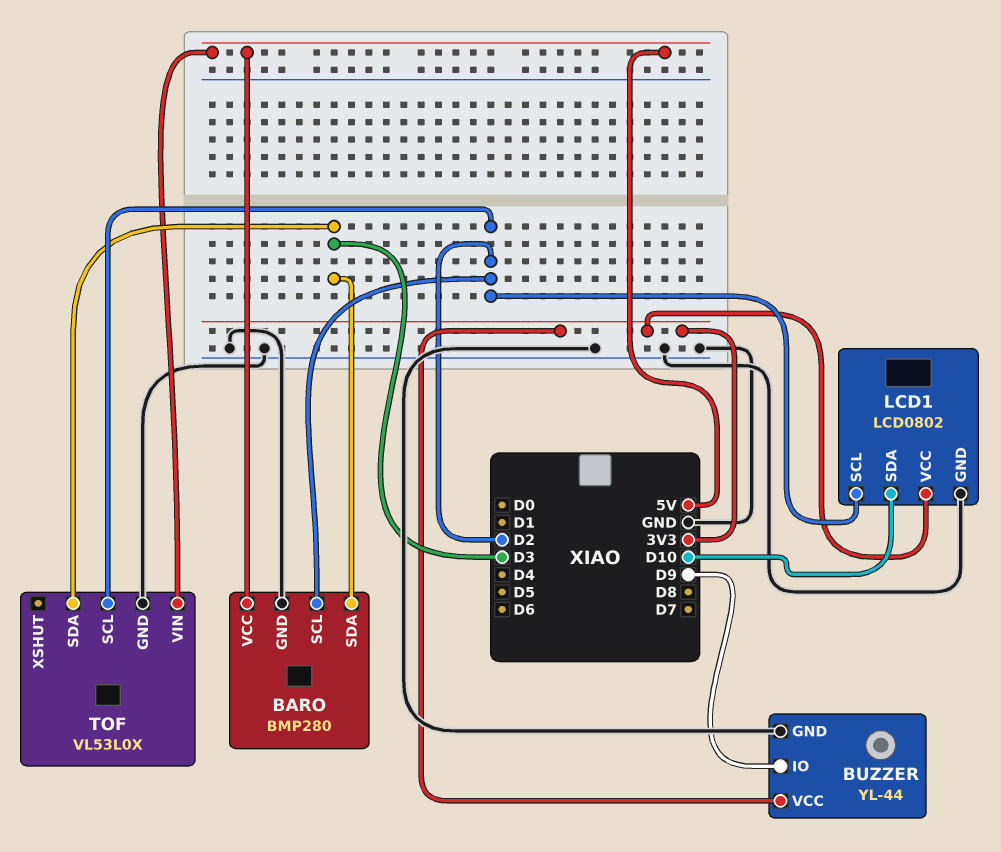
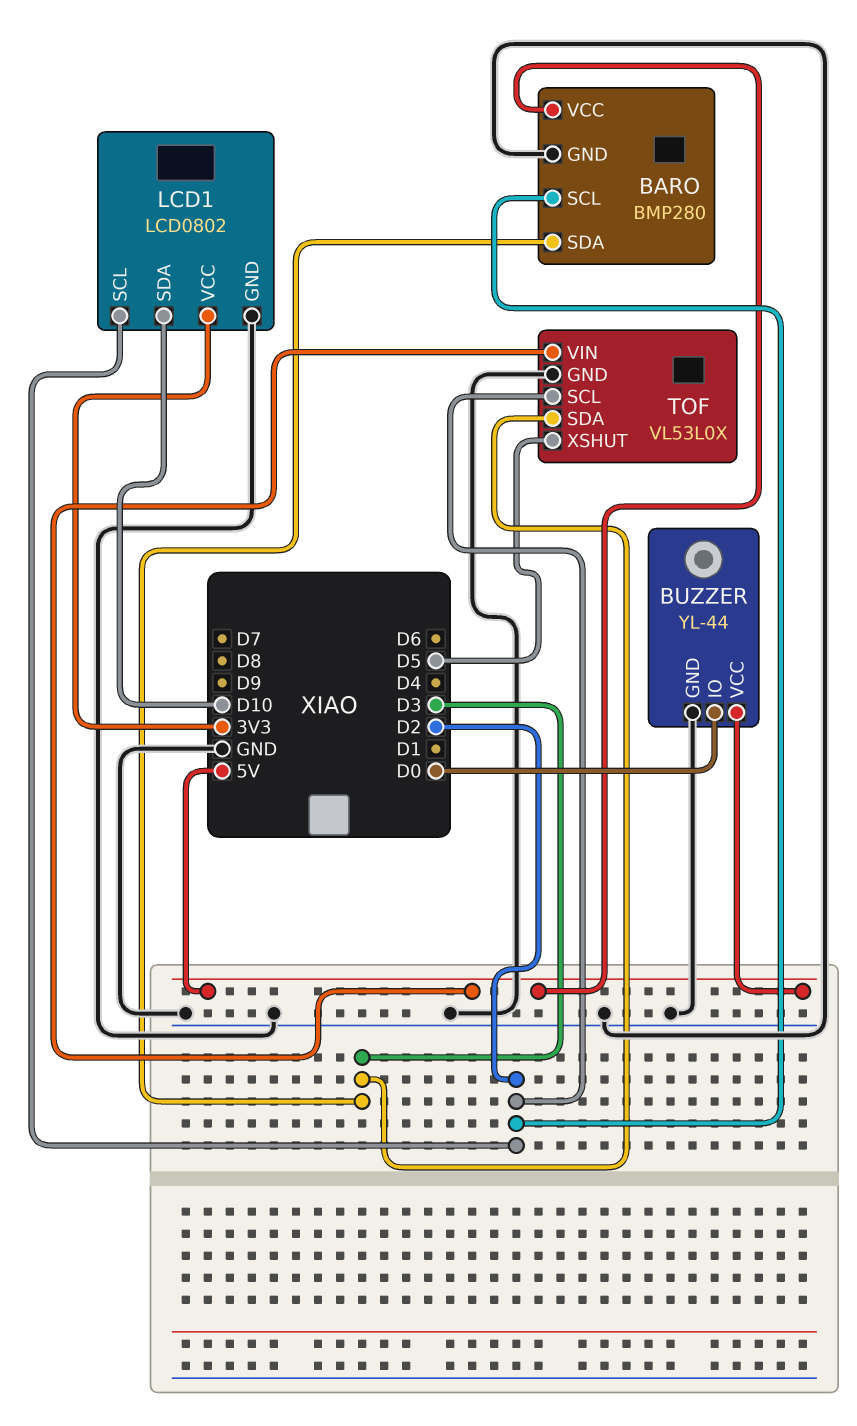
BUZZER pin IO: D9 -> D0
BUZZER pin VCC: 3V3 -> 5V
TOF pin XSHUT: none -> D5

